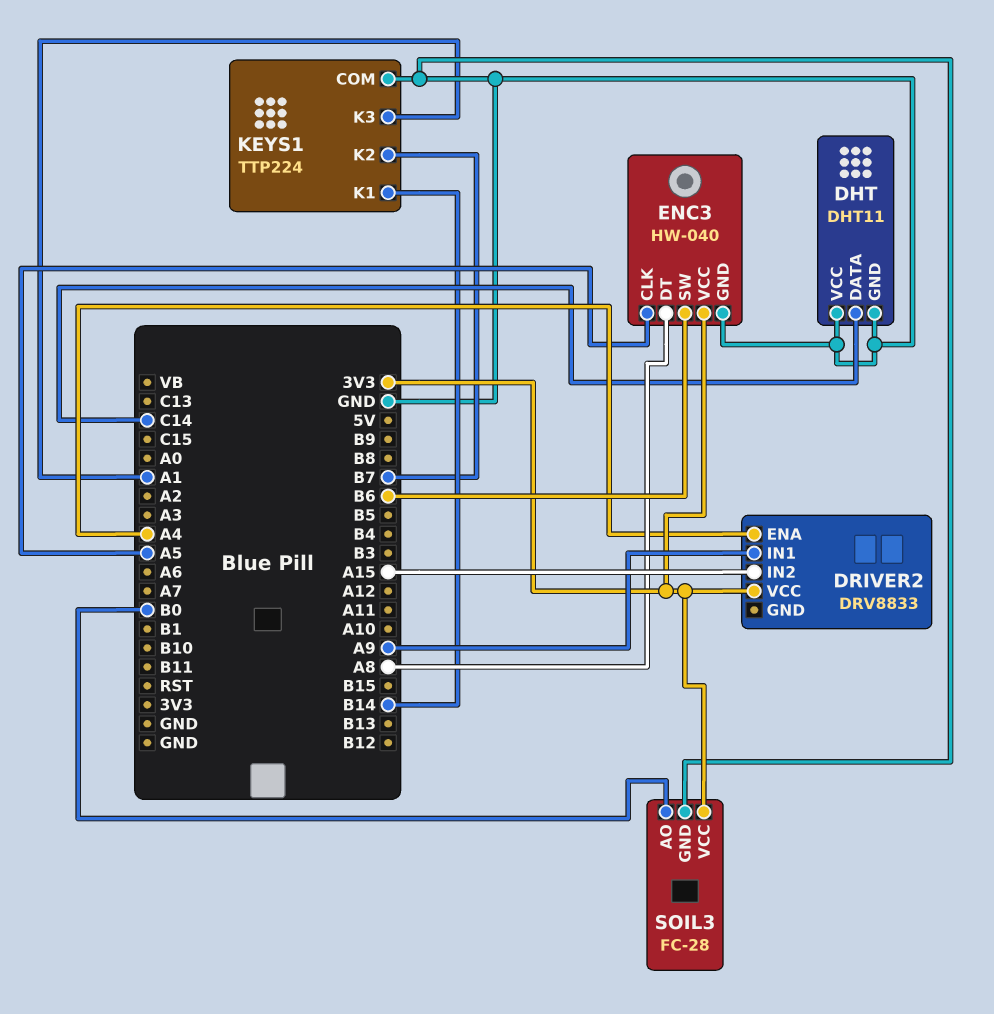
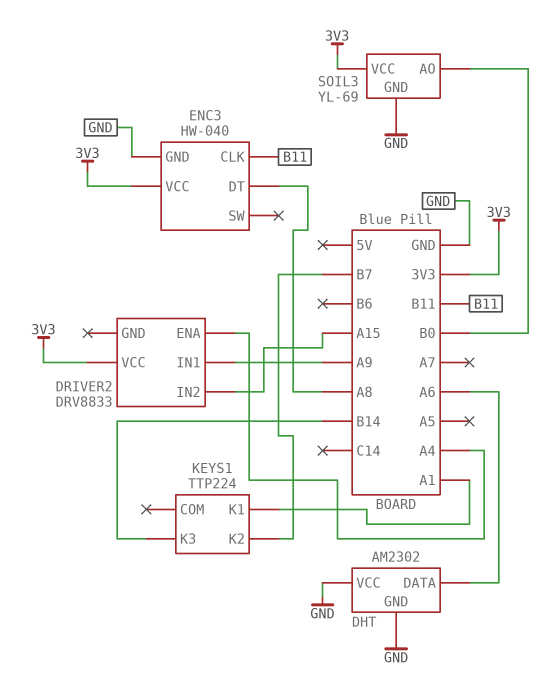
DHT: DHT11 -> AM2302
DHT pin DATA: C14 -> A6
ENC3 pin CLK: A5 -> B11
ENC3 pin SW: B6 -> none
KEYS1 pin COM: GND -> none
KEYS1 pin K1: B14 -> A1
KEYS1 pin K3: A1 -> B14
SOIL3: FC-28 -> YL-69

